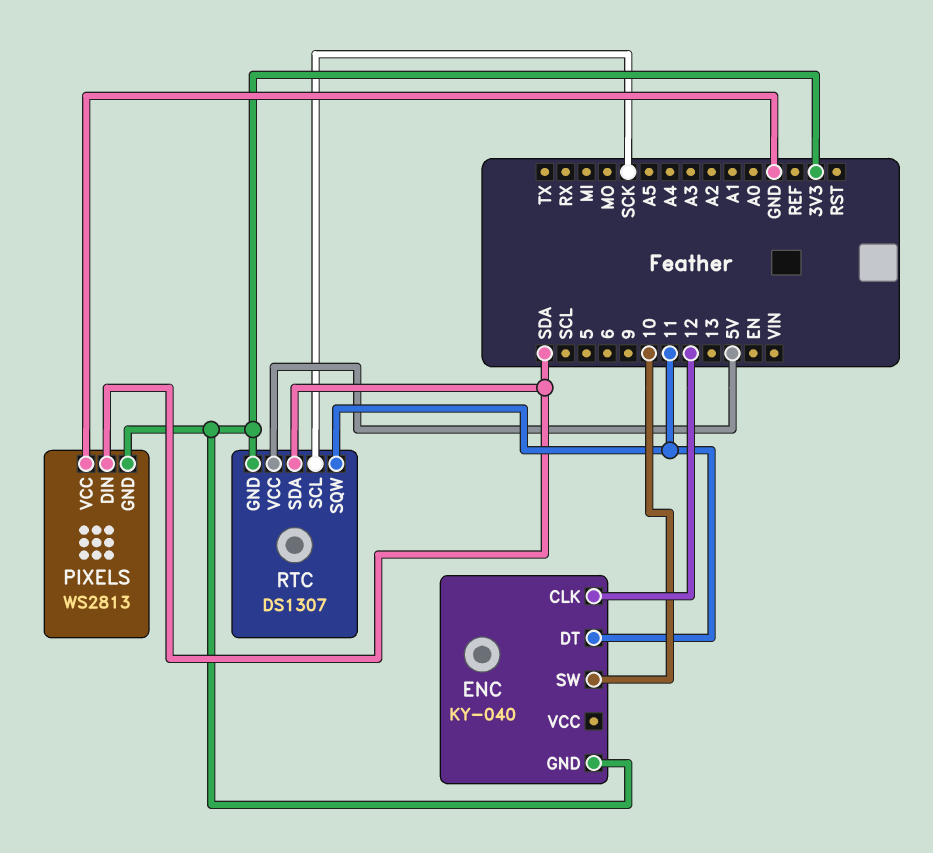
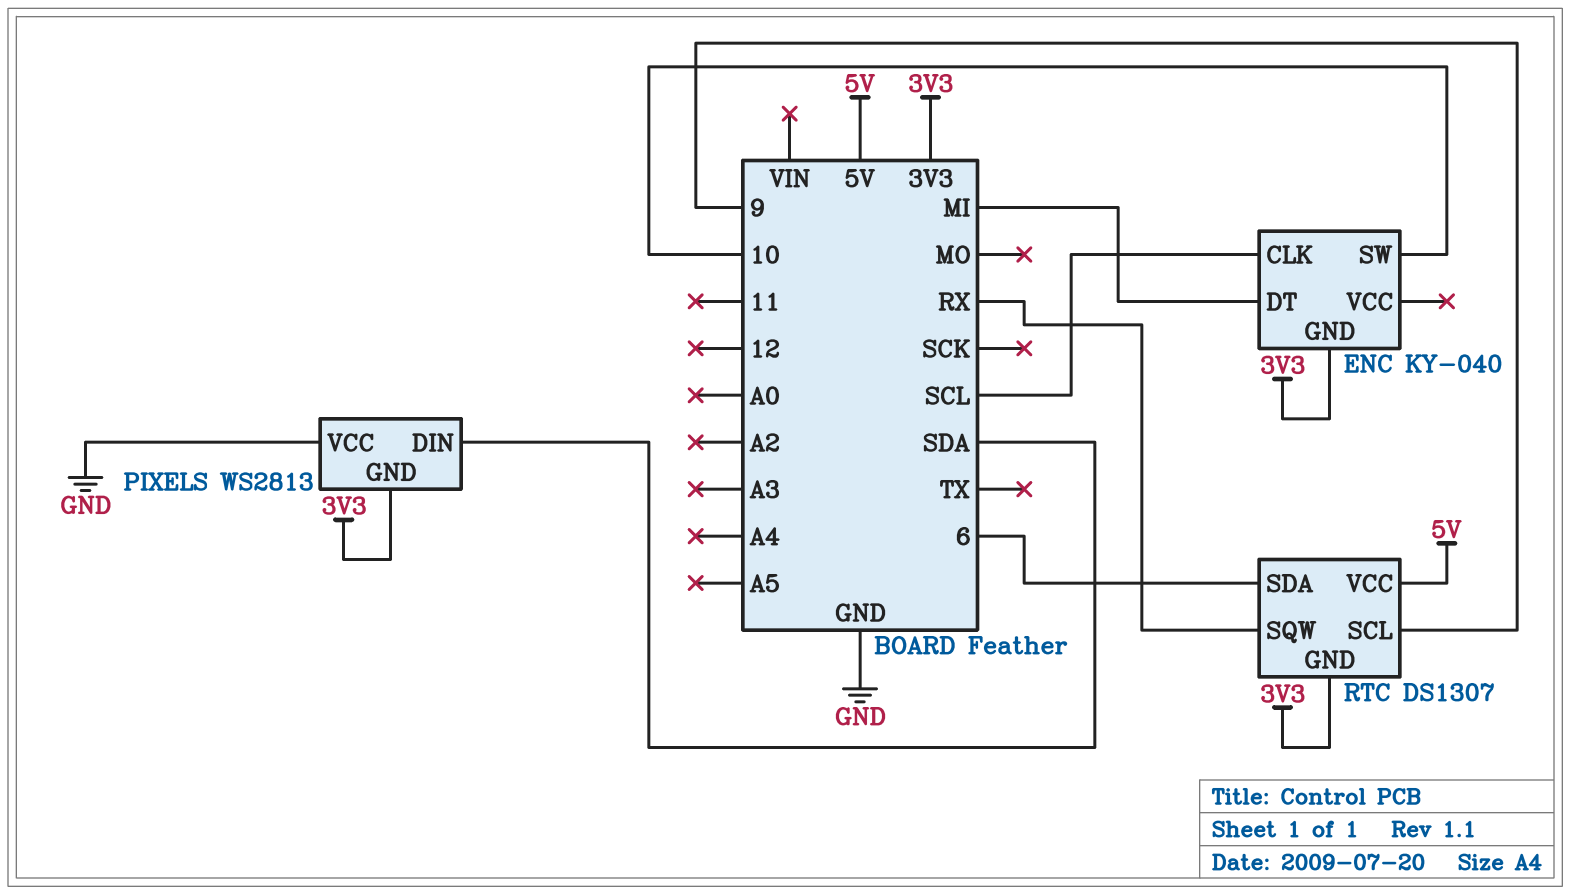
ENC pin CLK: 12 -> SCL
ENC pin DT: 11 -> MI
RTC pin SCL: SCK -> 9
RTC pin SDA: SDA -> 6
RTC pin SQW: 11 -> RX

